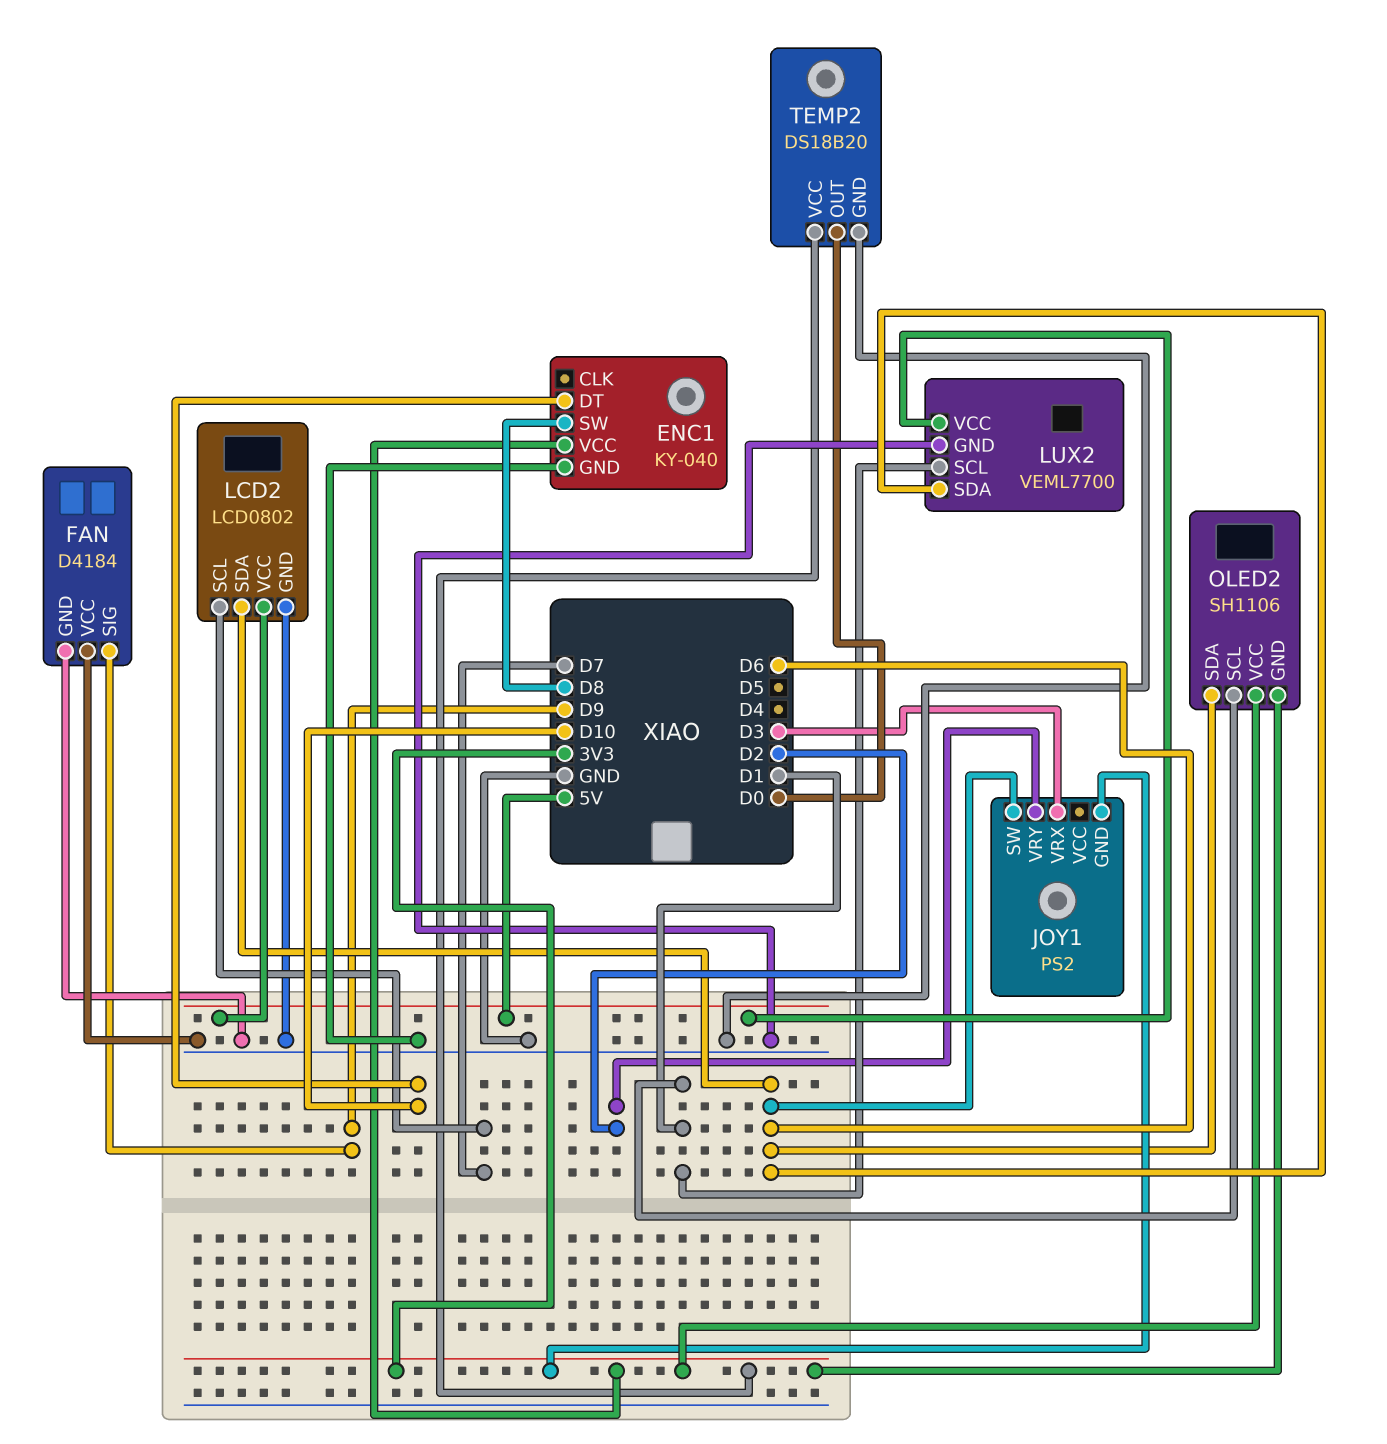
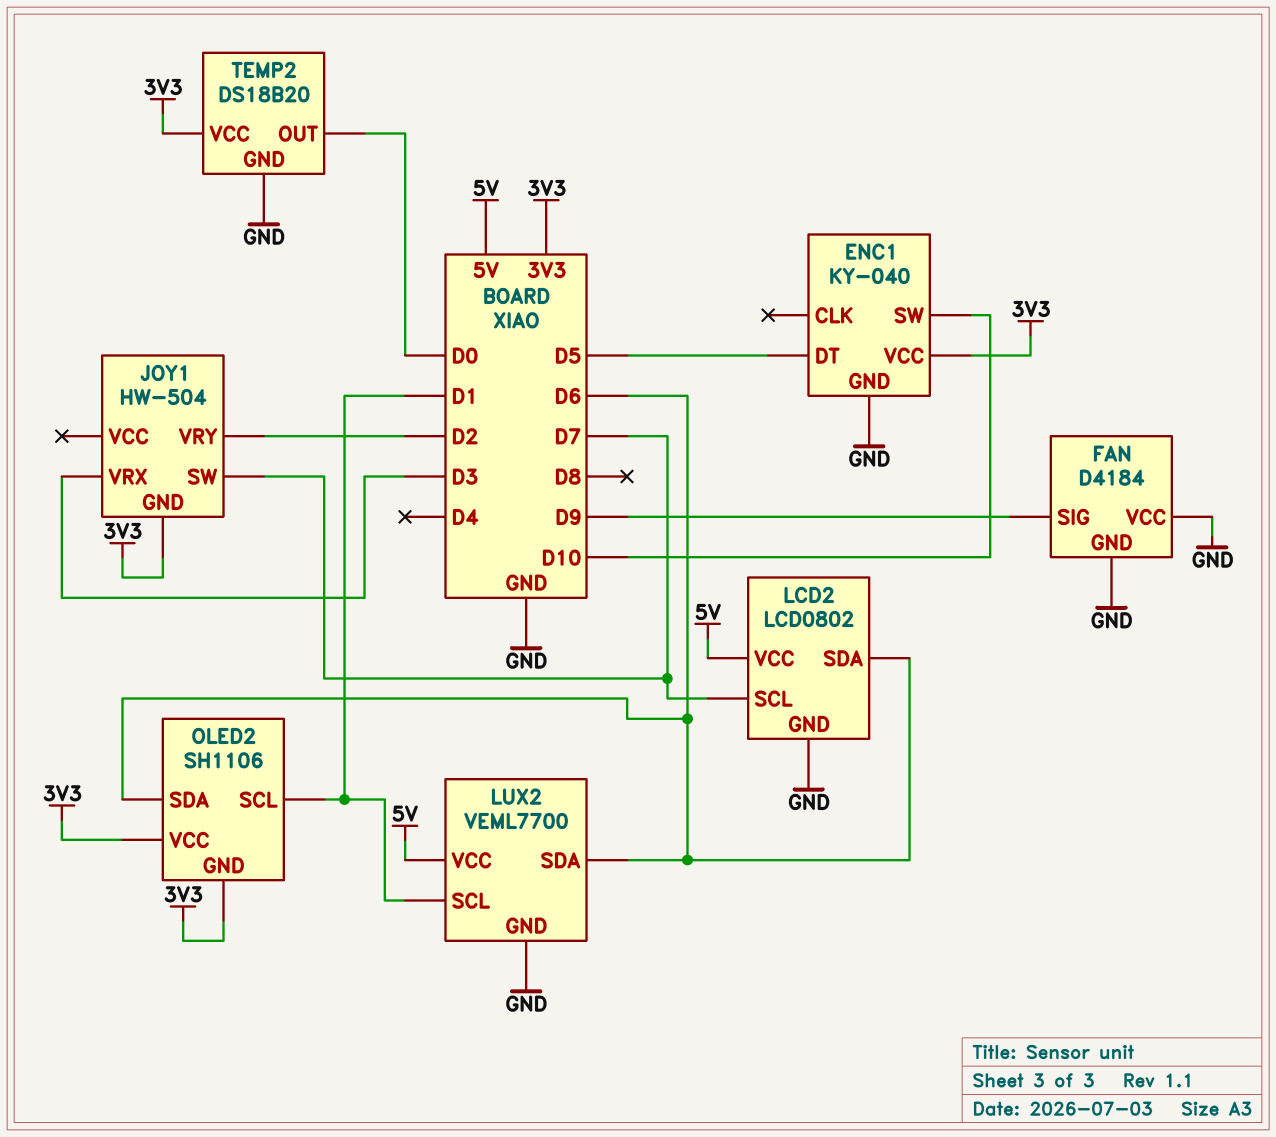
ENC1 pin DT: D10 -> D5
ENC1 pin SW: D8 -> D10
JOY1: PS2 -> HW-504
JOY1 pin SW: D6 -> D7

